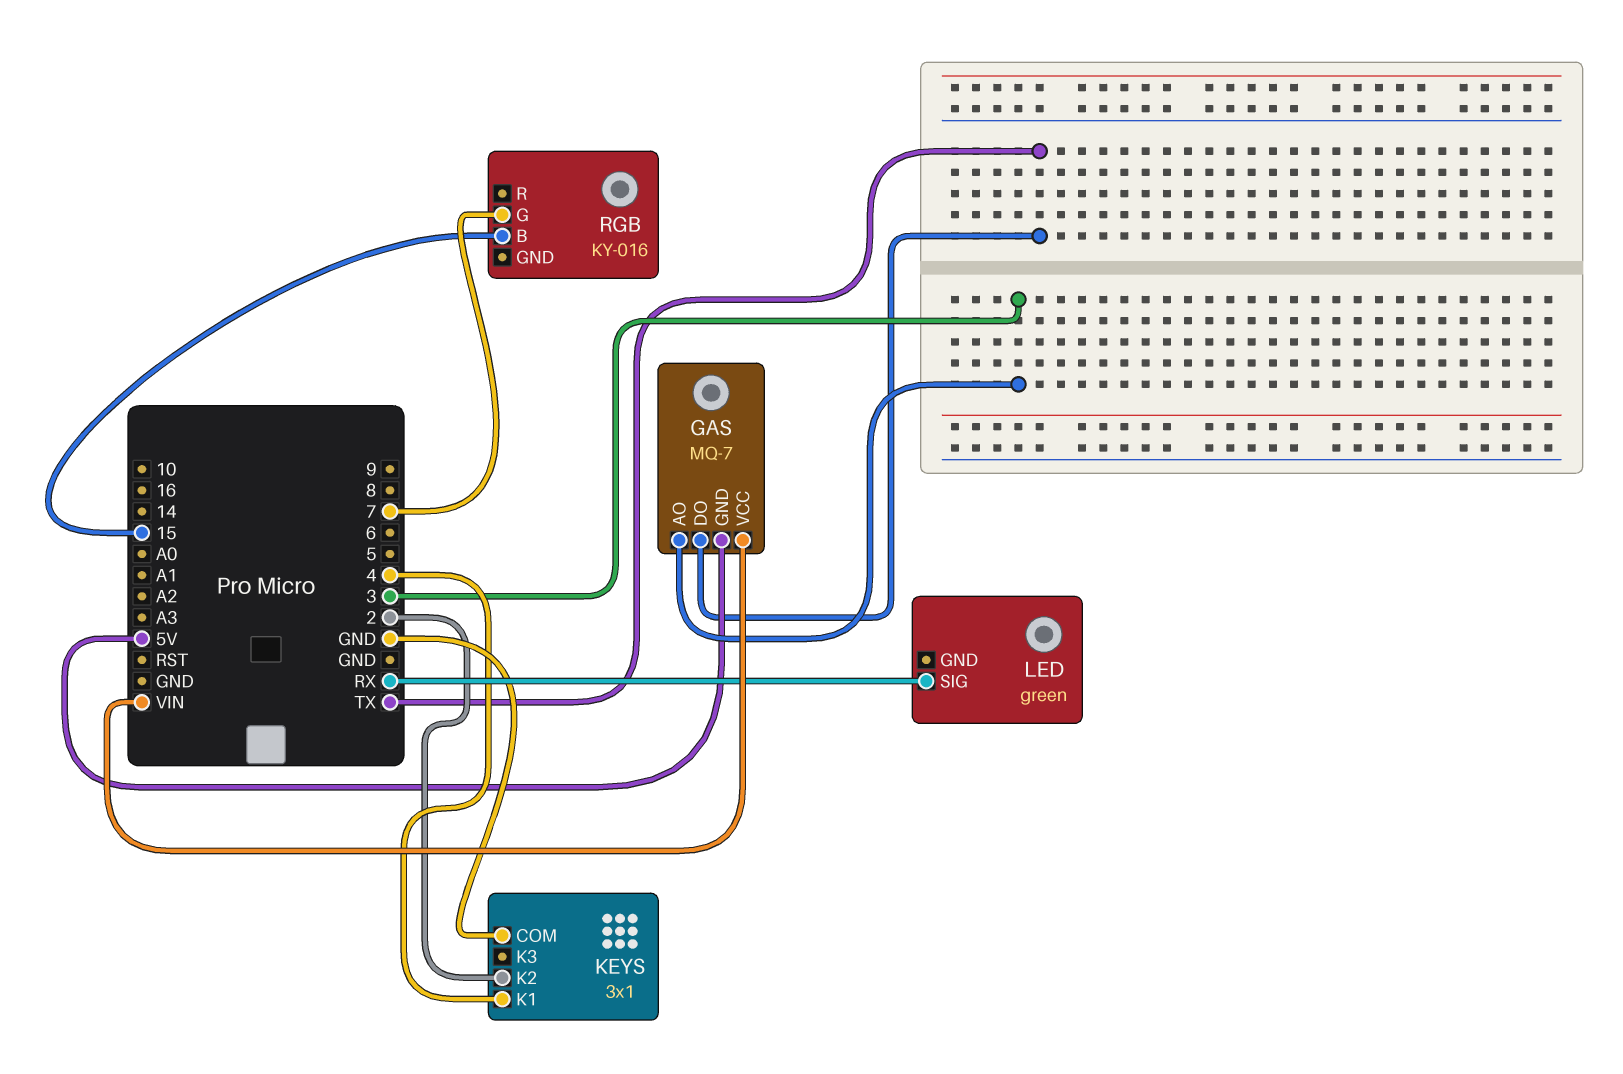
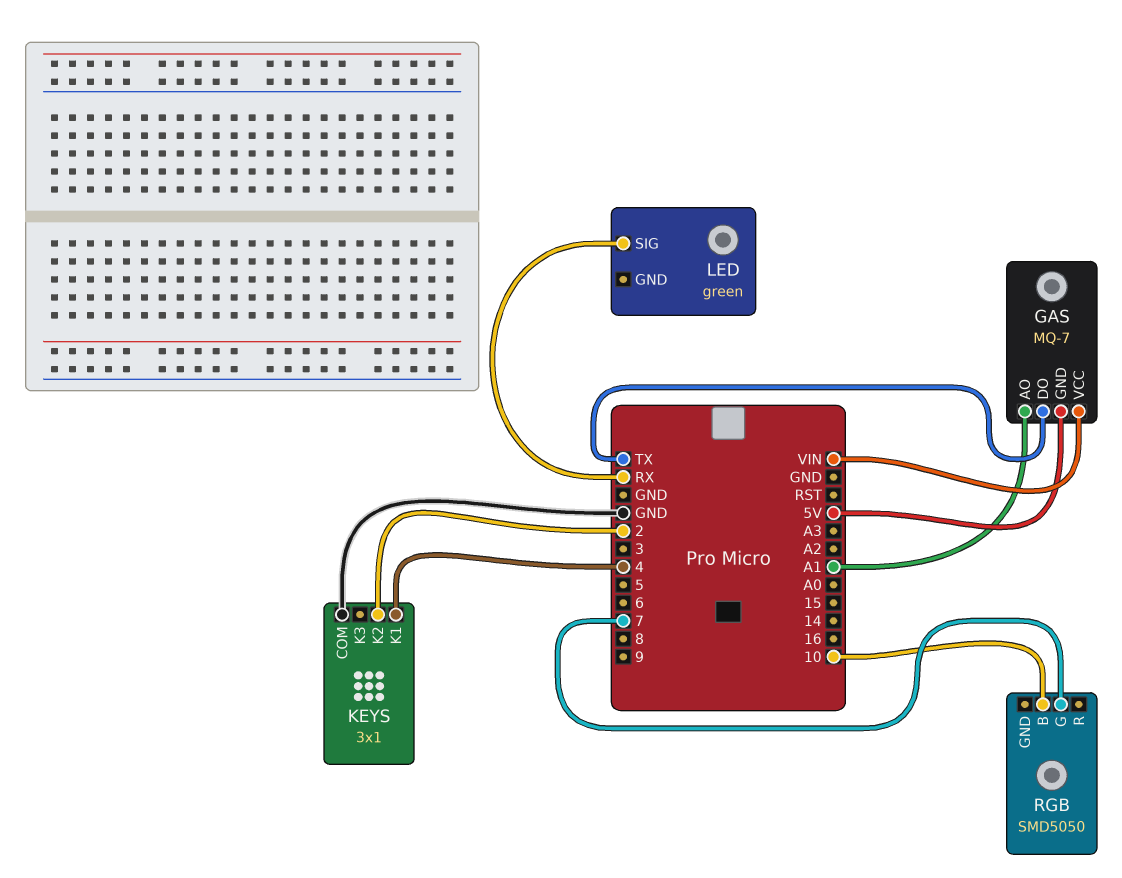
GAS pin AO: 3 -> A1
RGB: KY-016 -> SMD5050
RGB pin B: 15 -> 10

